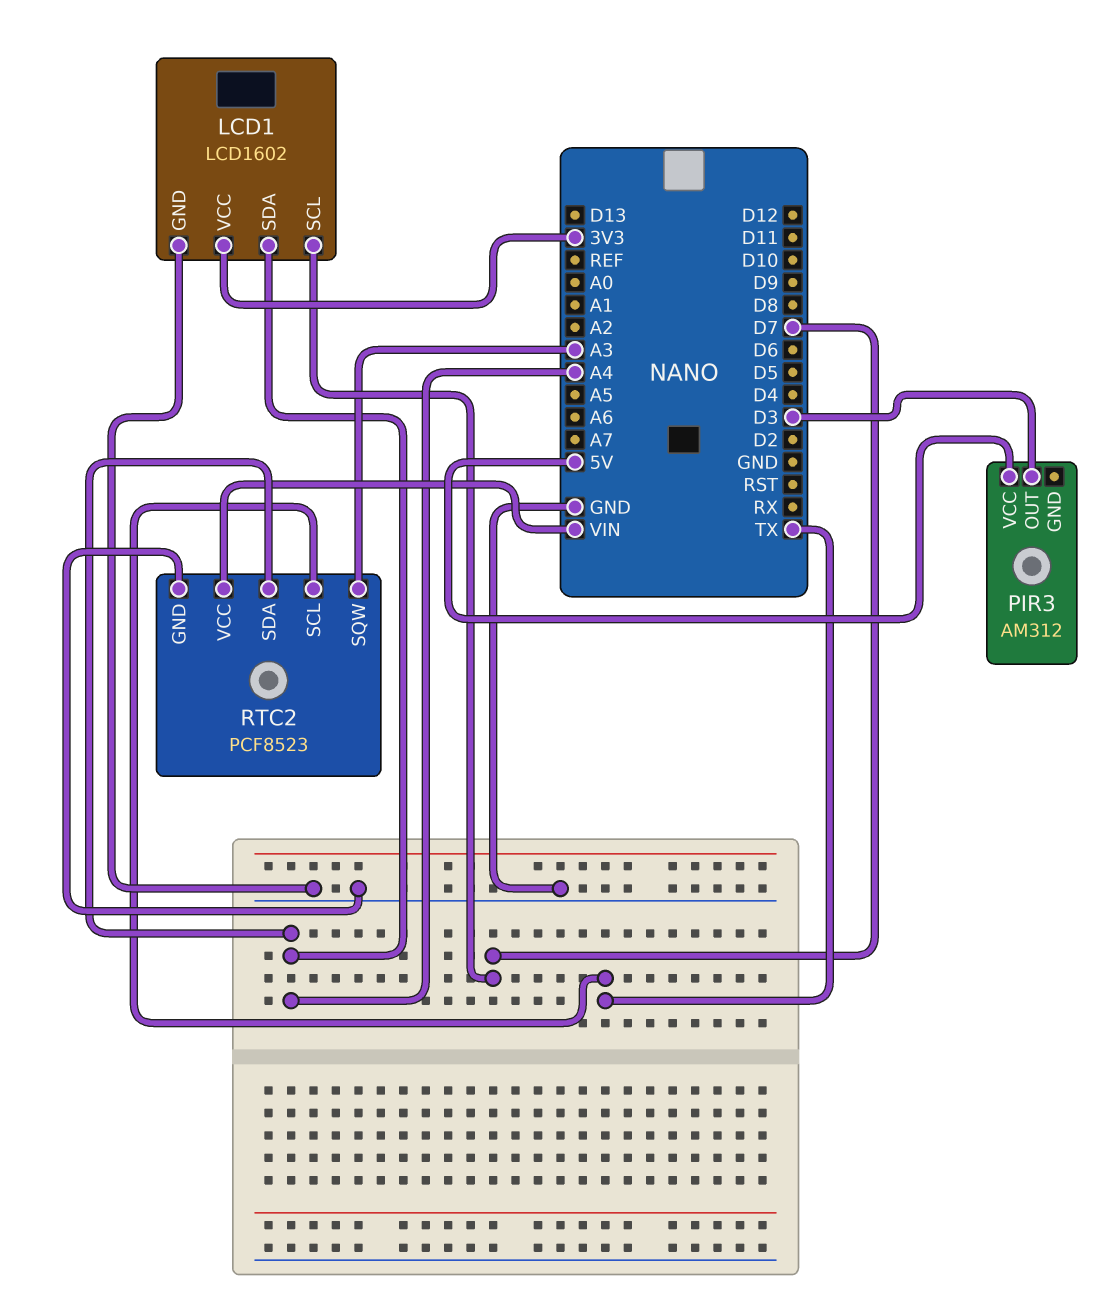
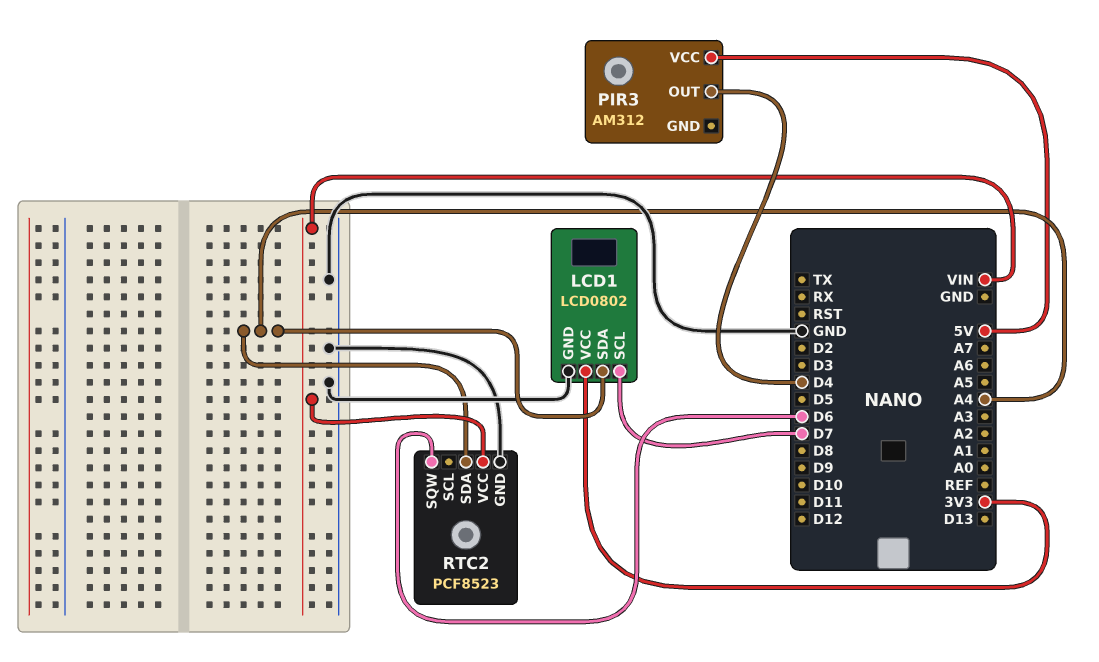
LCD1: LCD1602 -> LCD0802
PIR3 pin OUT: D3 -> D4
RTC2 pin SCL: TX -> none
RTC2 pin SQW: A3 -> D6

